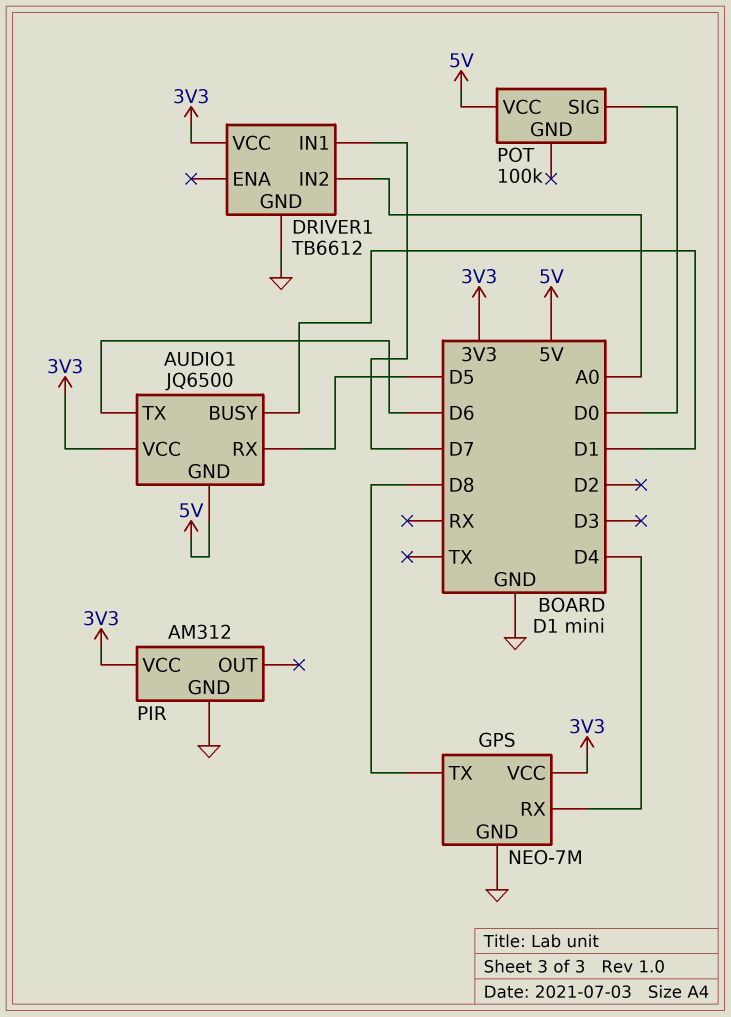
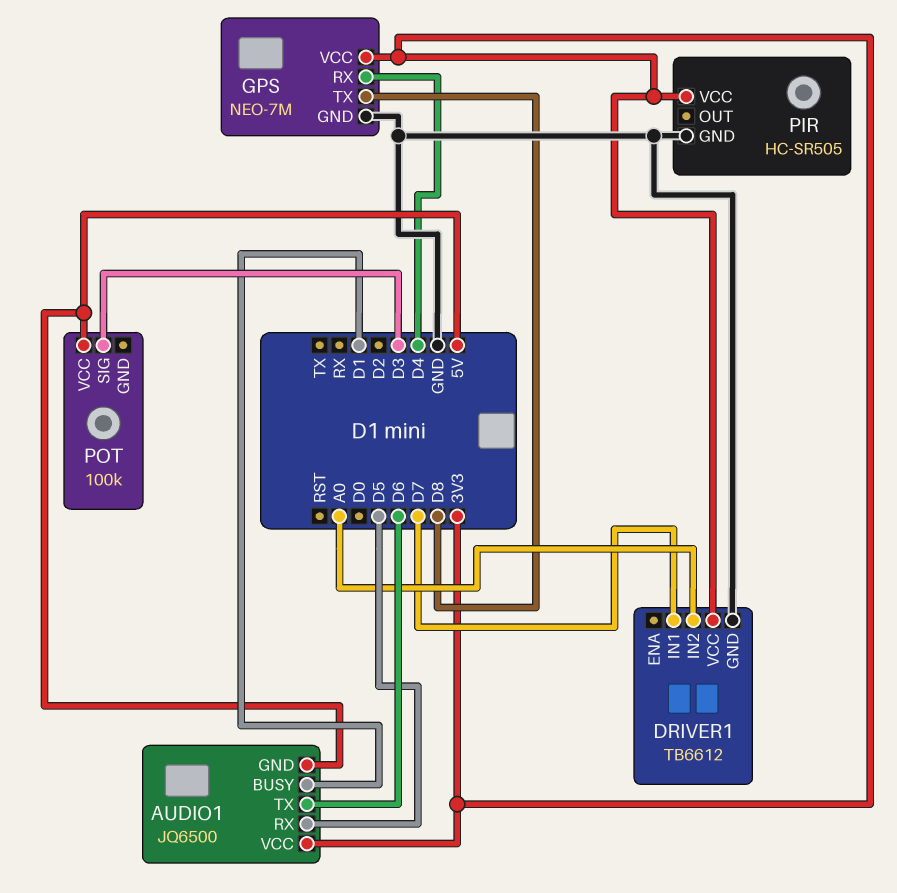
PIR: AM312 -> HC-SR505
POT pin SIG: D0 -> D3

